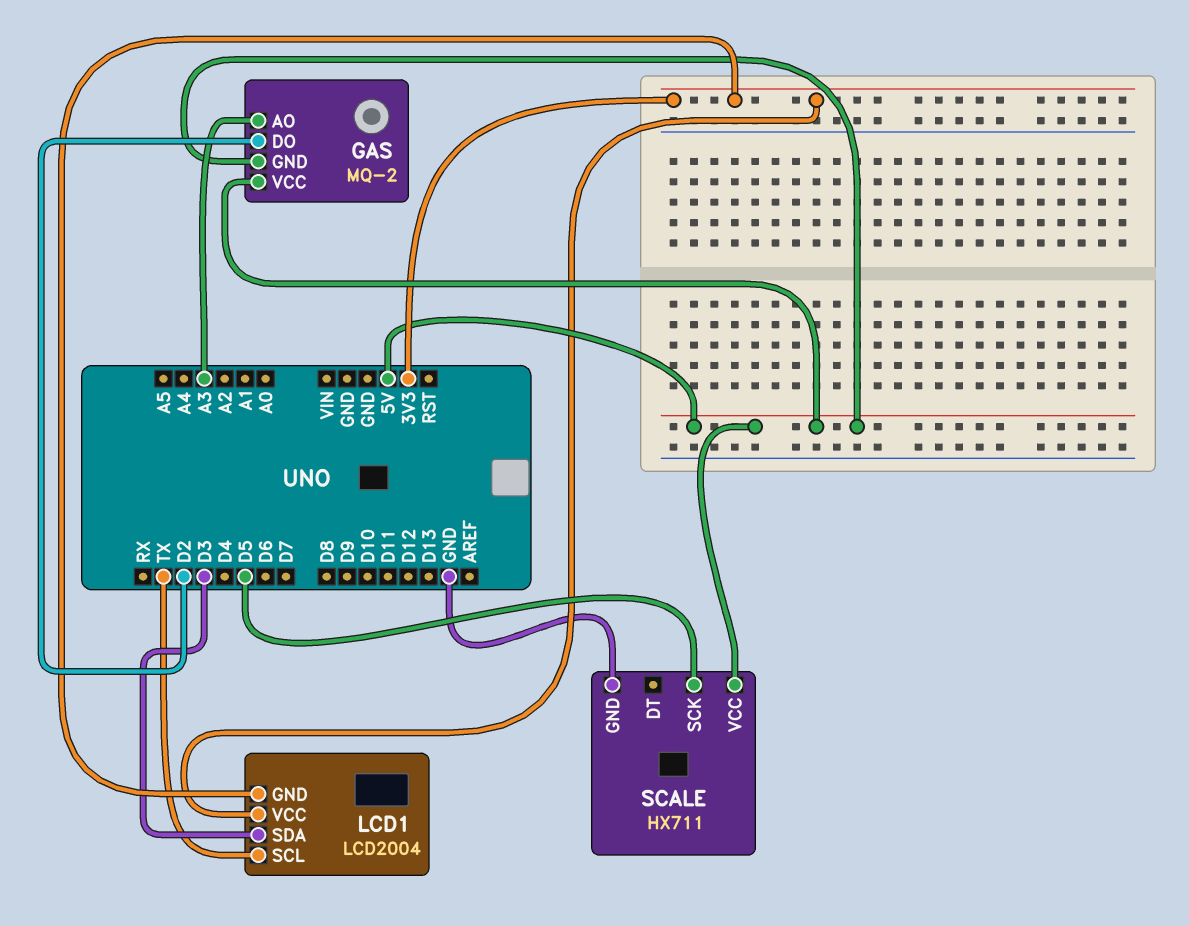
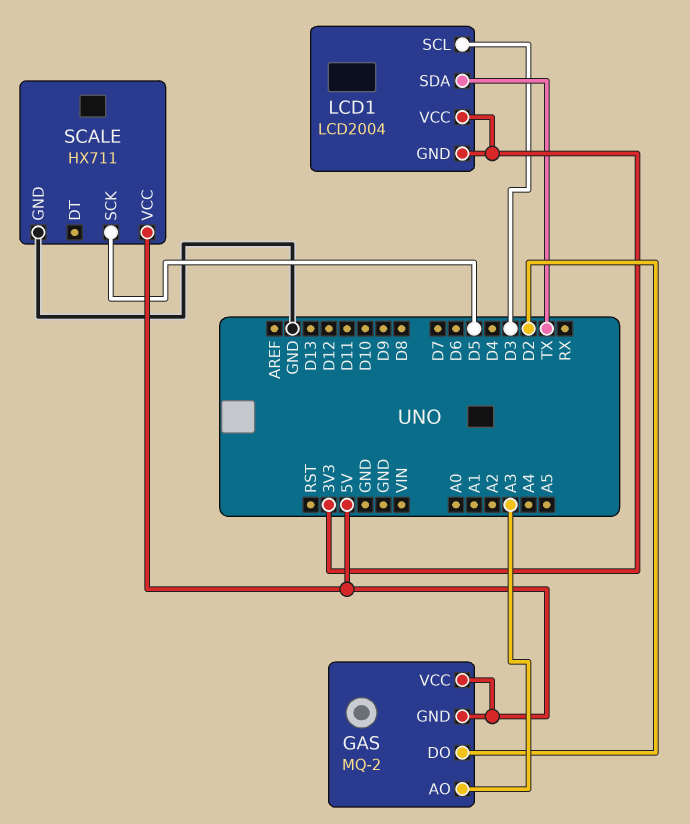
LCD1 pin SCL: TX -> D3
LCD1 pin SDA: D3 -> TX

